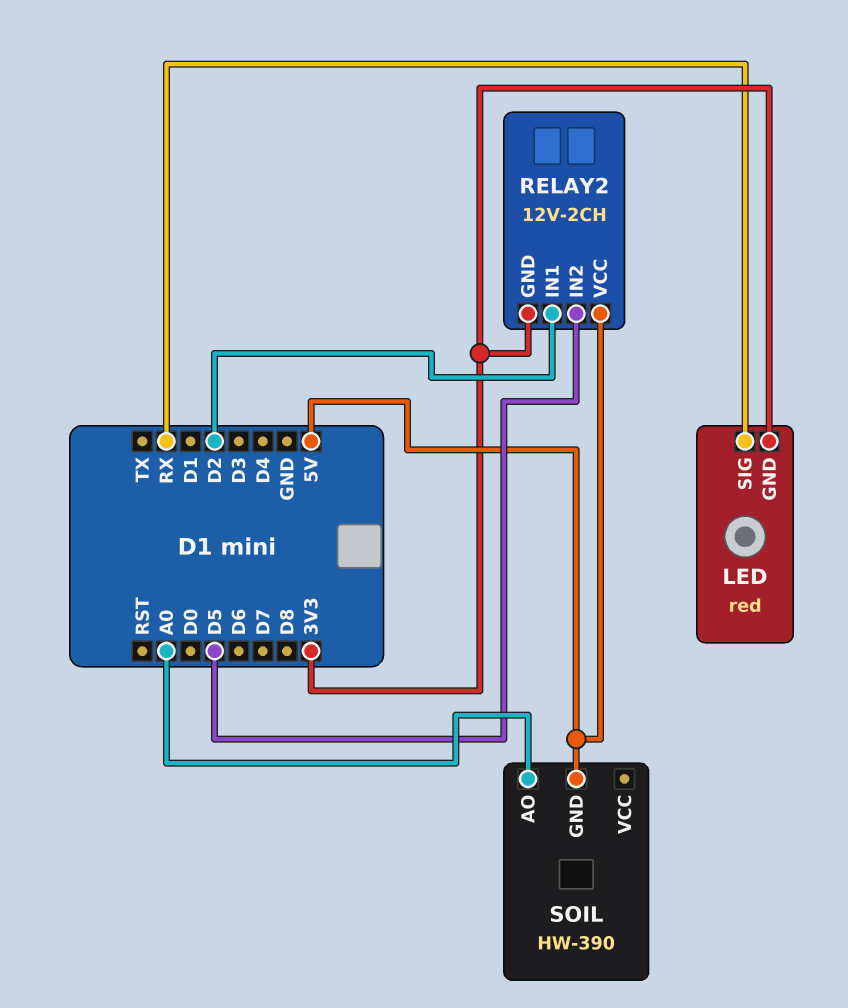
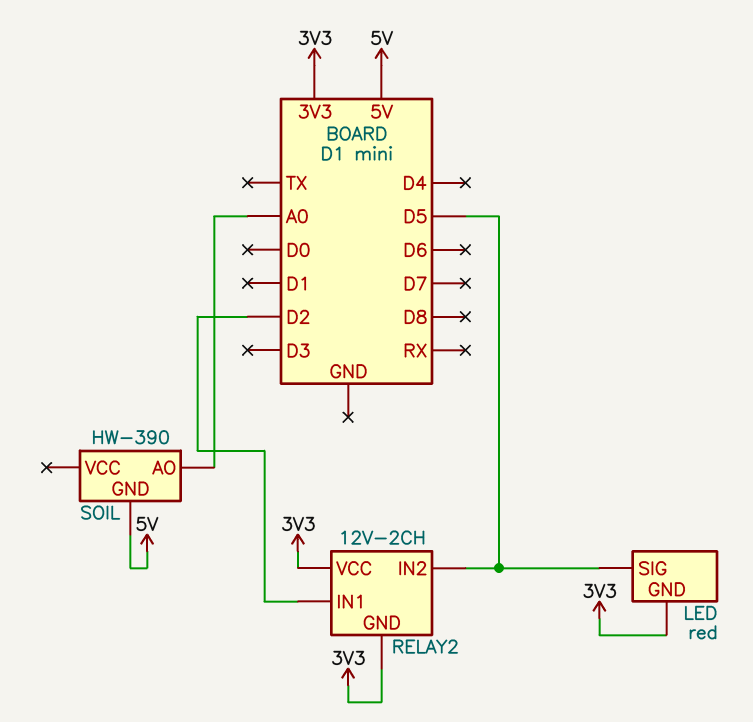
LED pin SIG: RX -> D5
RELAY2 pin VCC: 5V -> 3V3

